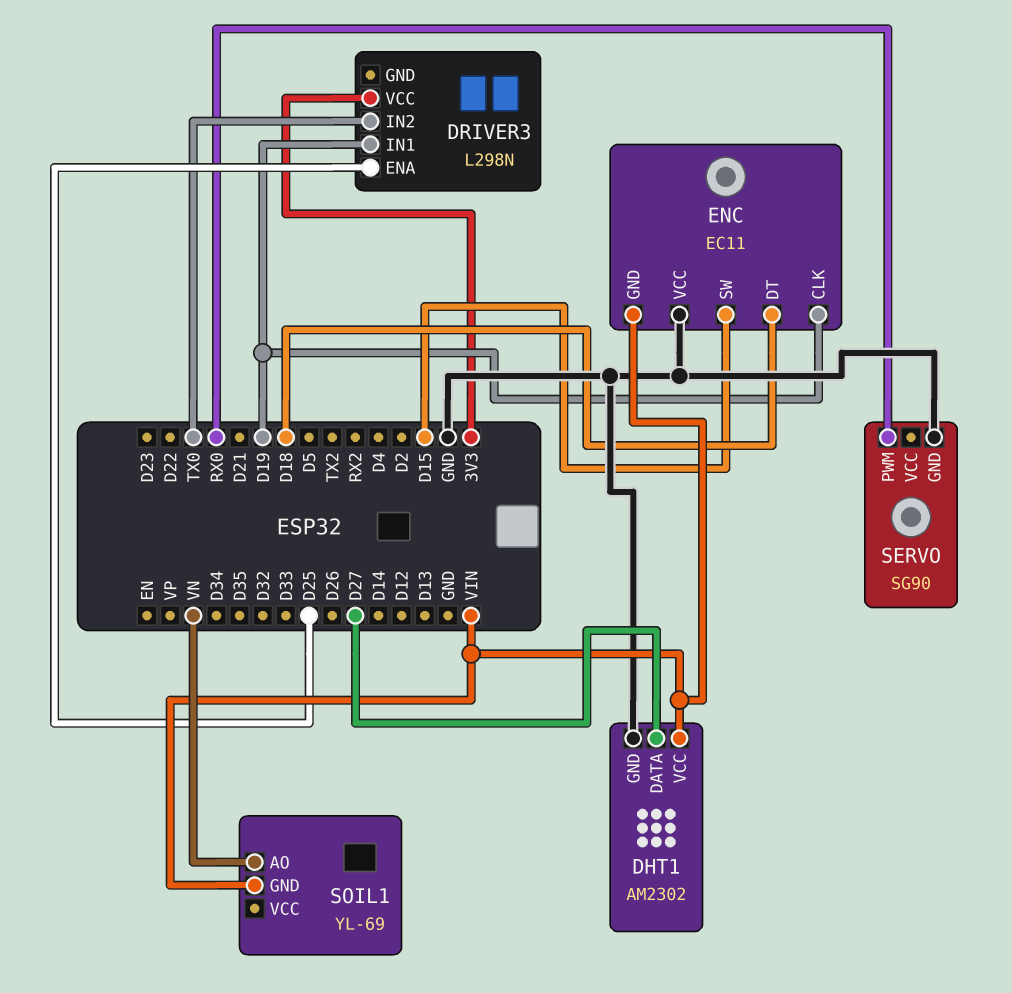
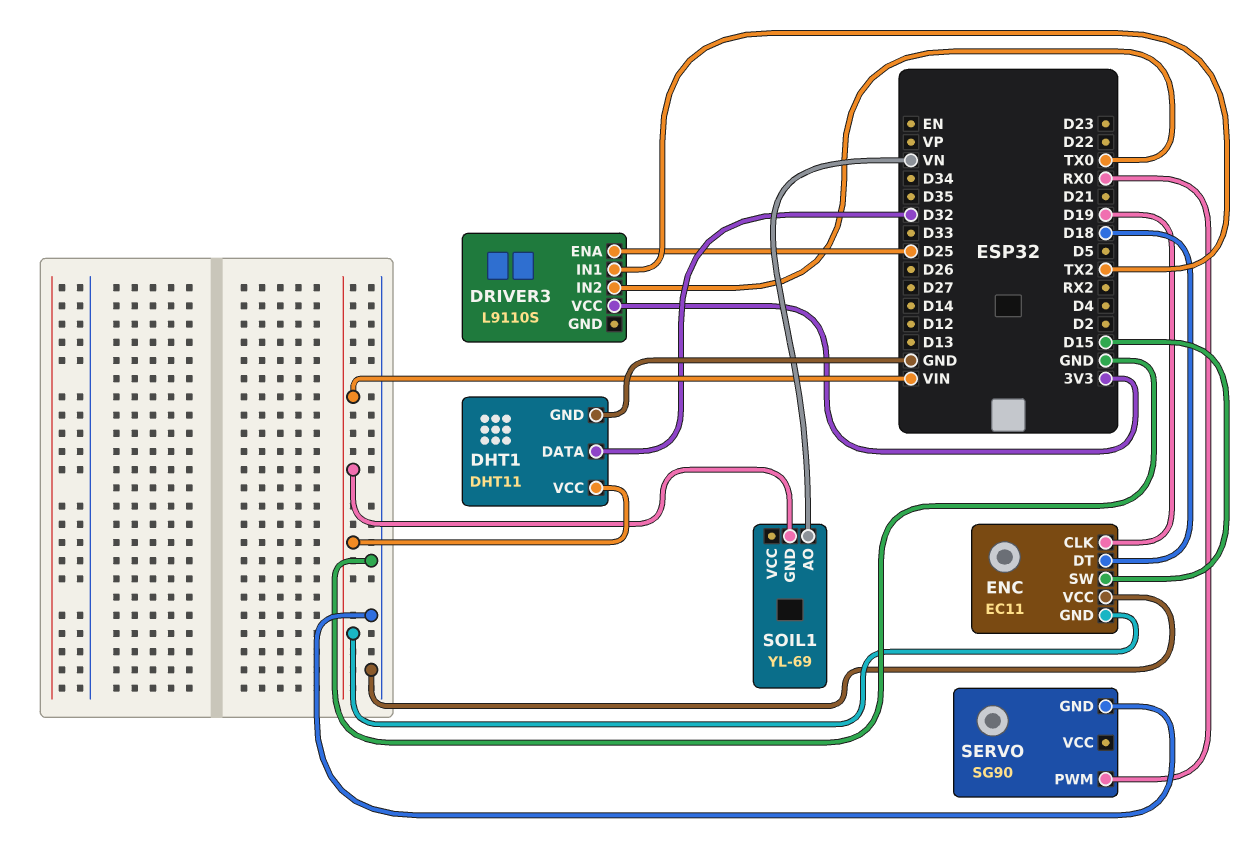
DHT1: AM2302 -> DHT11
DHT1 pin DATA: D27 -> D32
DRIVER3: L298N -> L9110S
DRIVER3 pin IN1: D19 -> TX2

